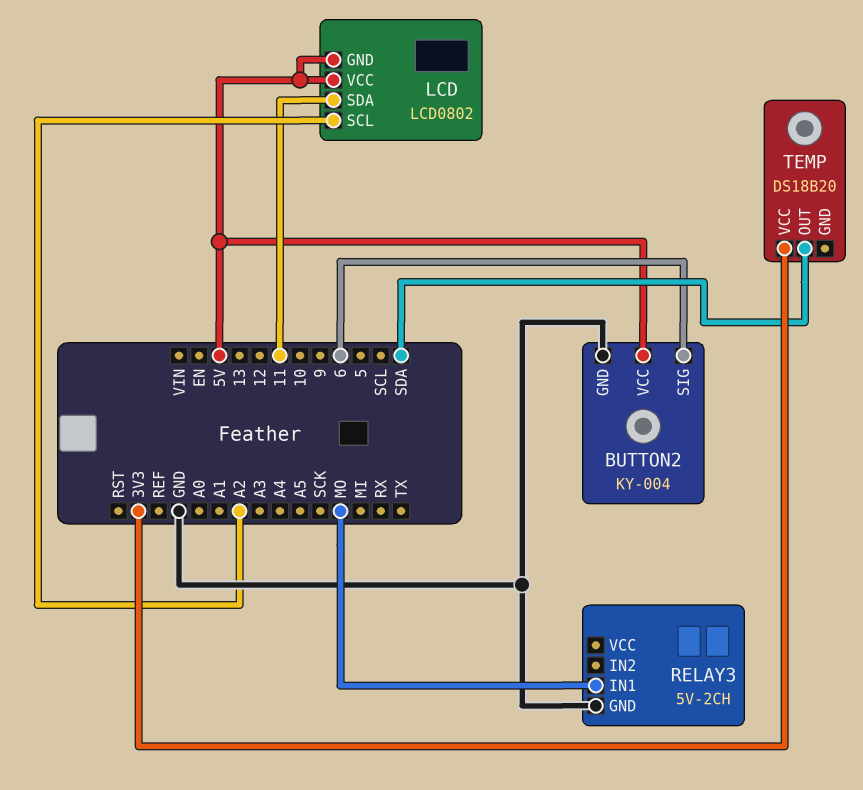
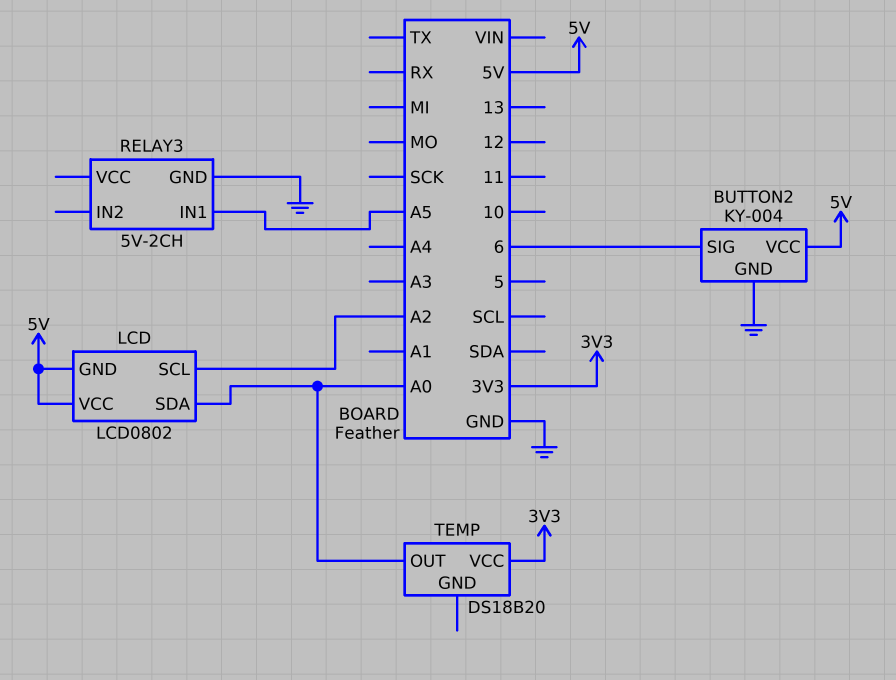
LCD pin SDA: 11 -> A0
RELAY3 pin IN1: MO -> A5
TEMP pin OUT: SDA -> A0

